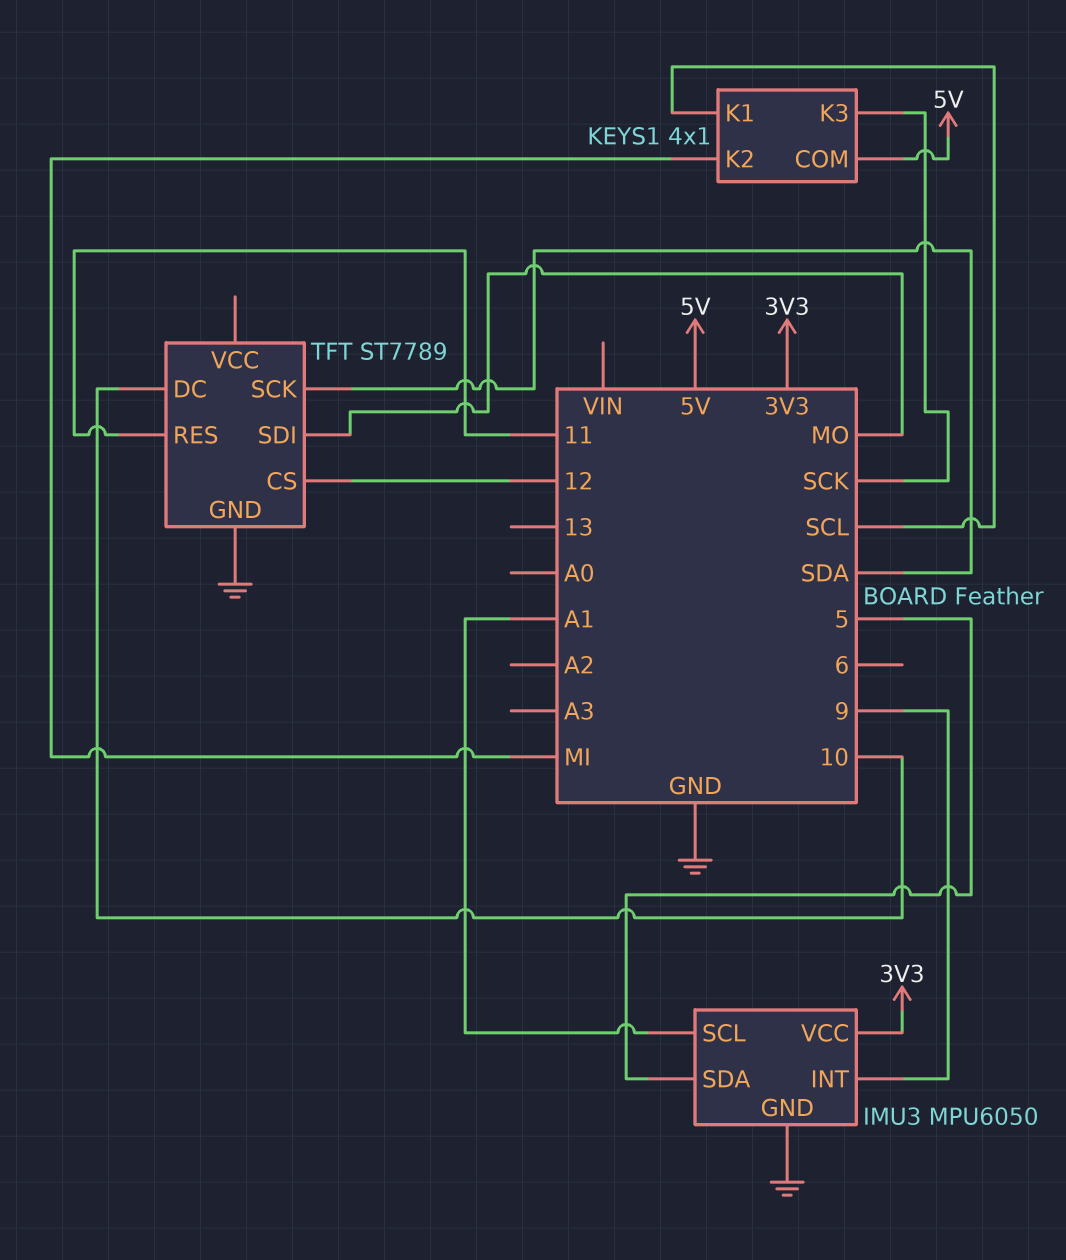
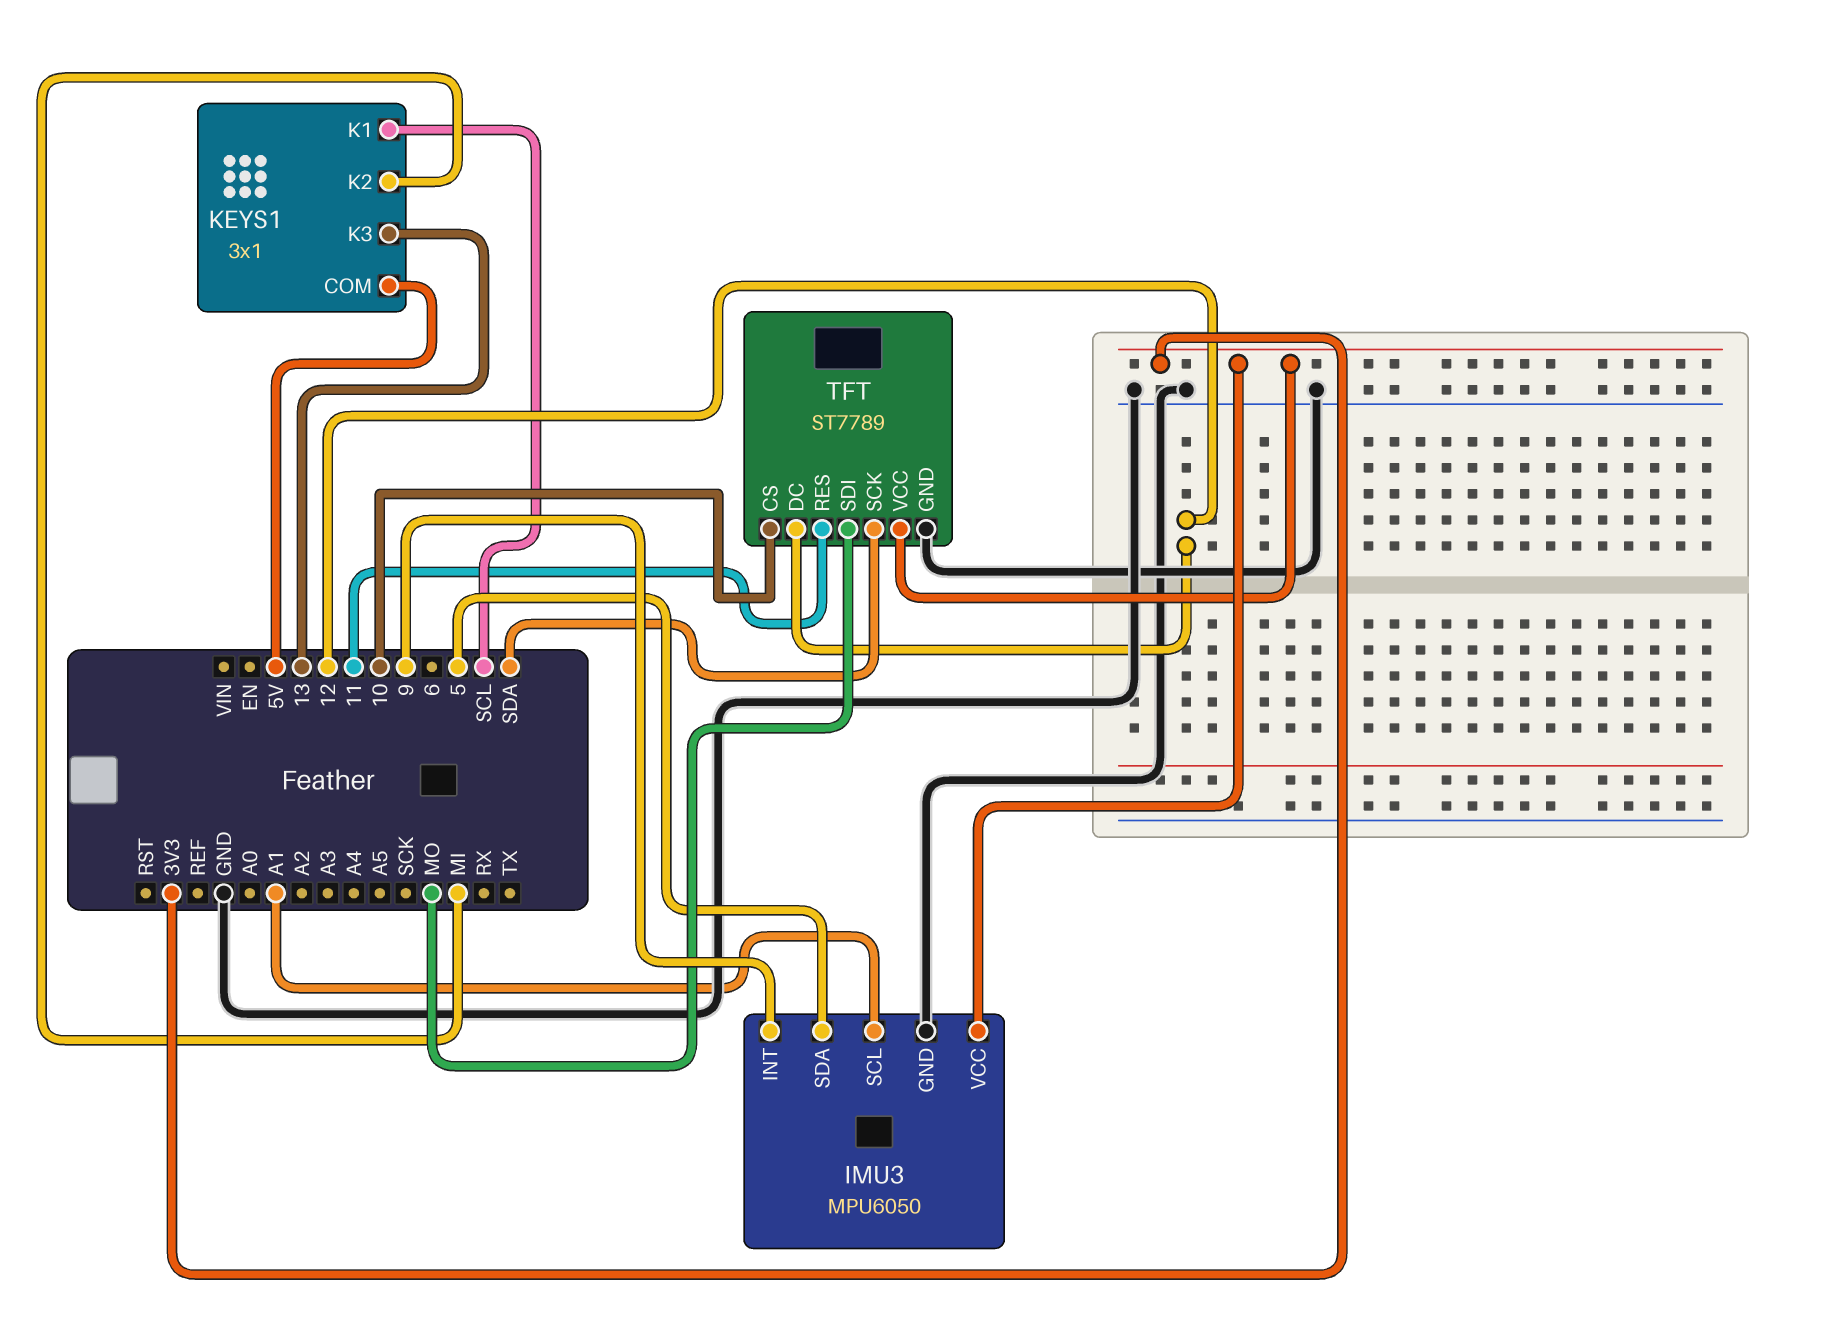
KEYS1: 4x1 -> 3x1
KEYS1 pin K3: SCK -> 13
TFT pin CS: 12 -> 10
TFT pin DC: 10 -> 12
TFT pin VCC: none -> 3V3

